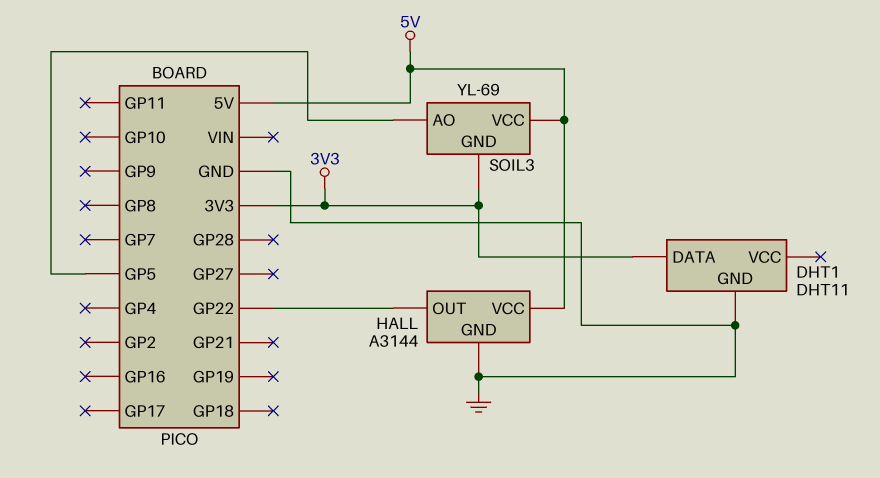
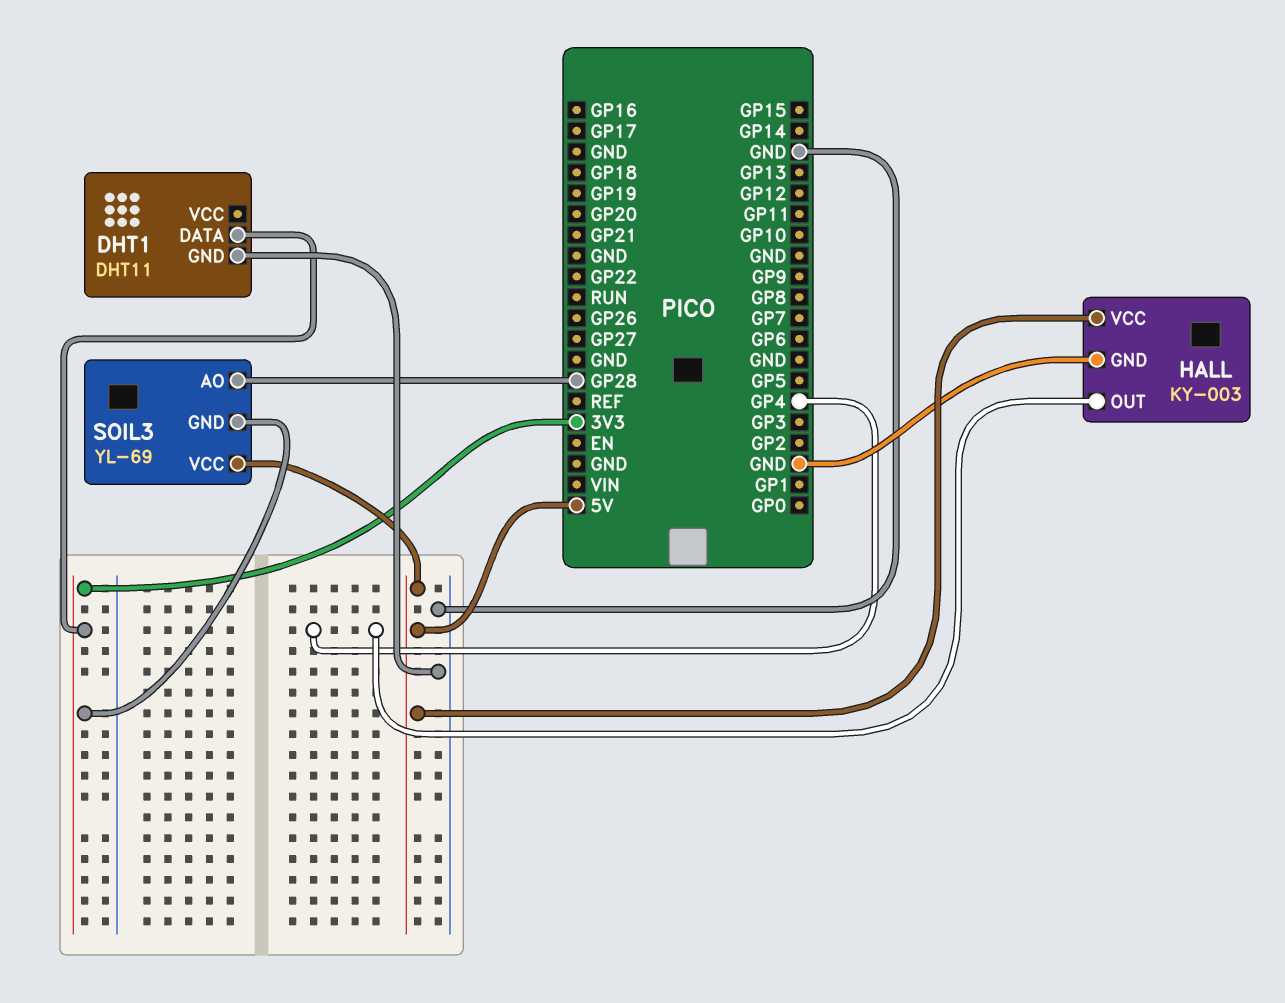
HALL: A3144 -> KY-003
HALL pin OUT: GP22 -> GP4
SOIL3 pin AO: GP5 -> GP28

